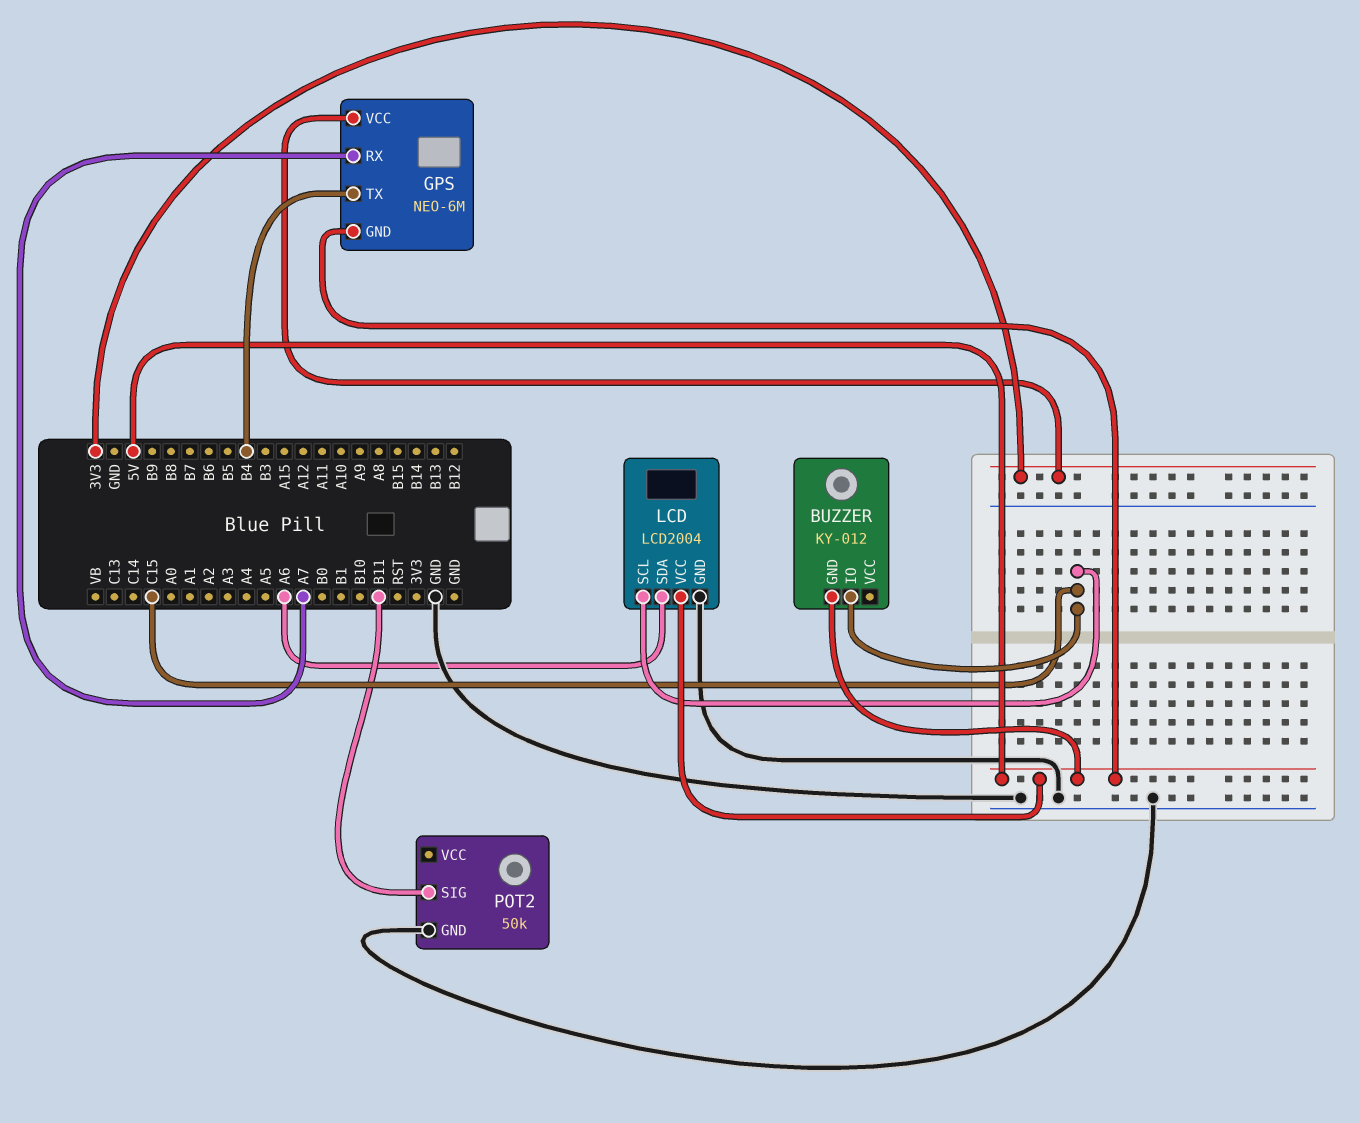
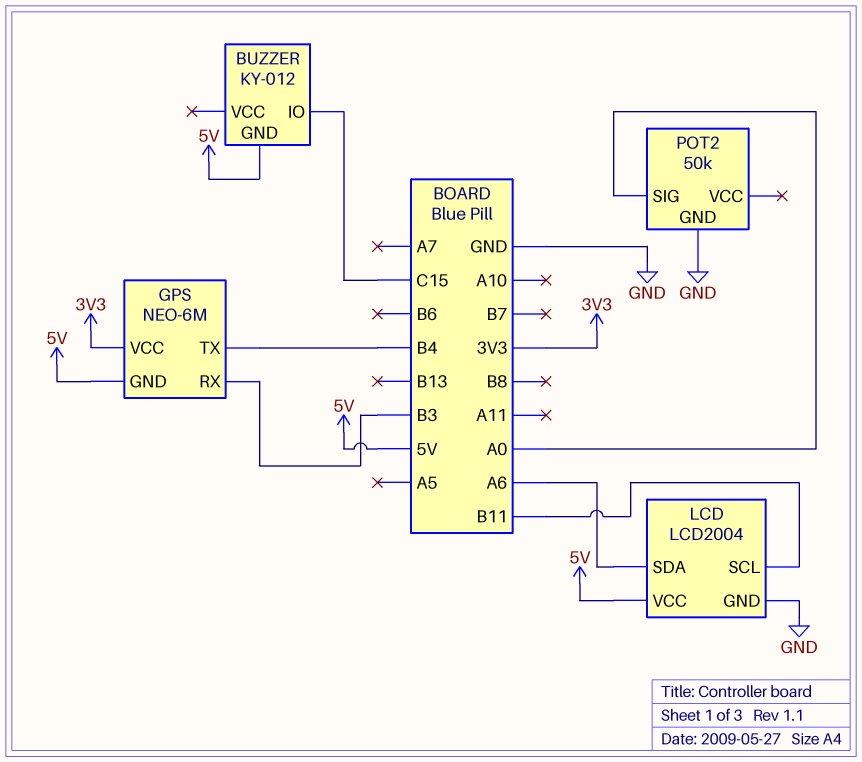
GPS pin RX: A7 -> B3
LCD pin SCL: C15 -> B11
POT2 pin SIG: B11 -> A0

